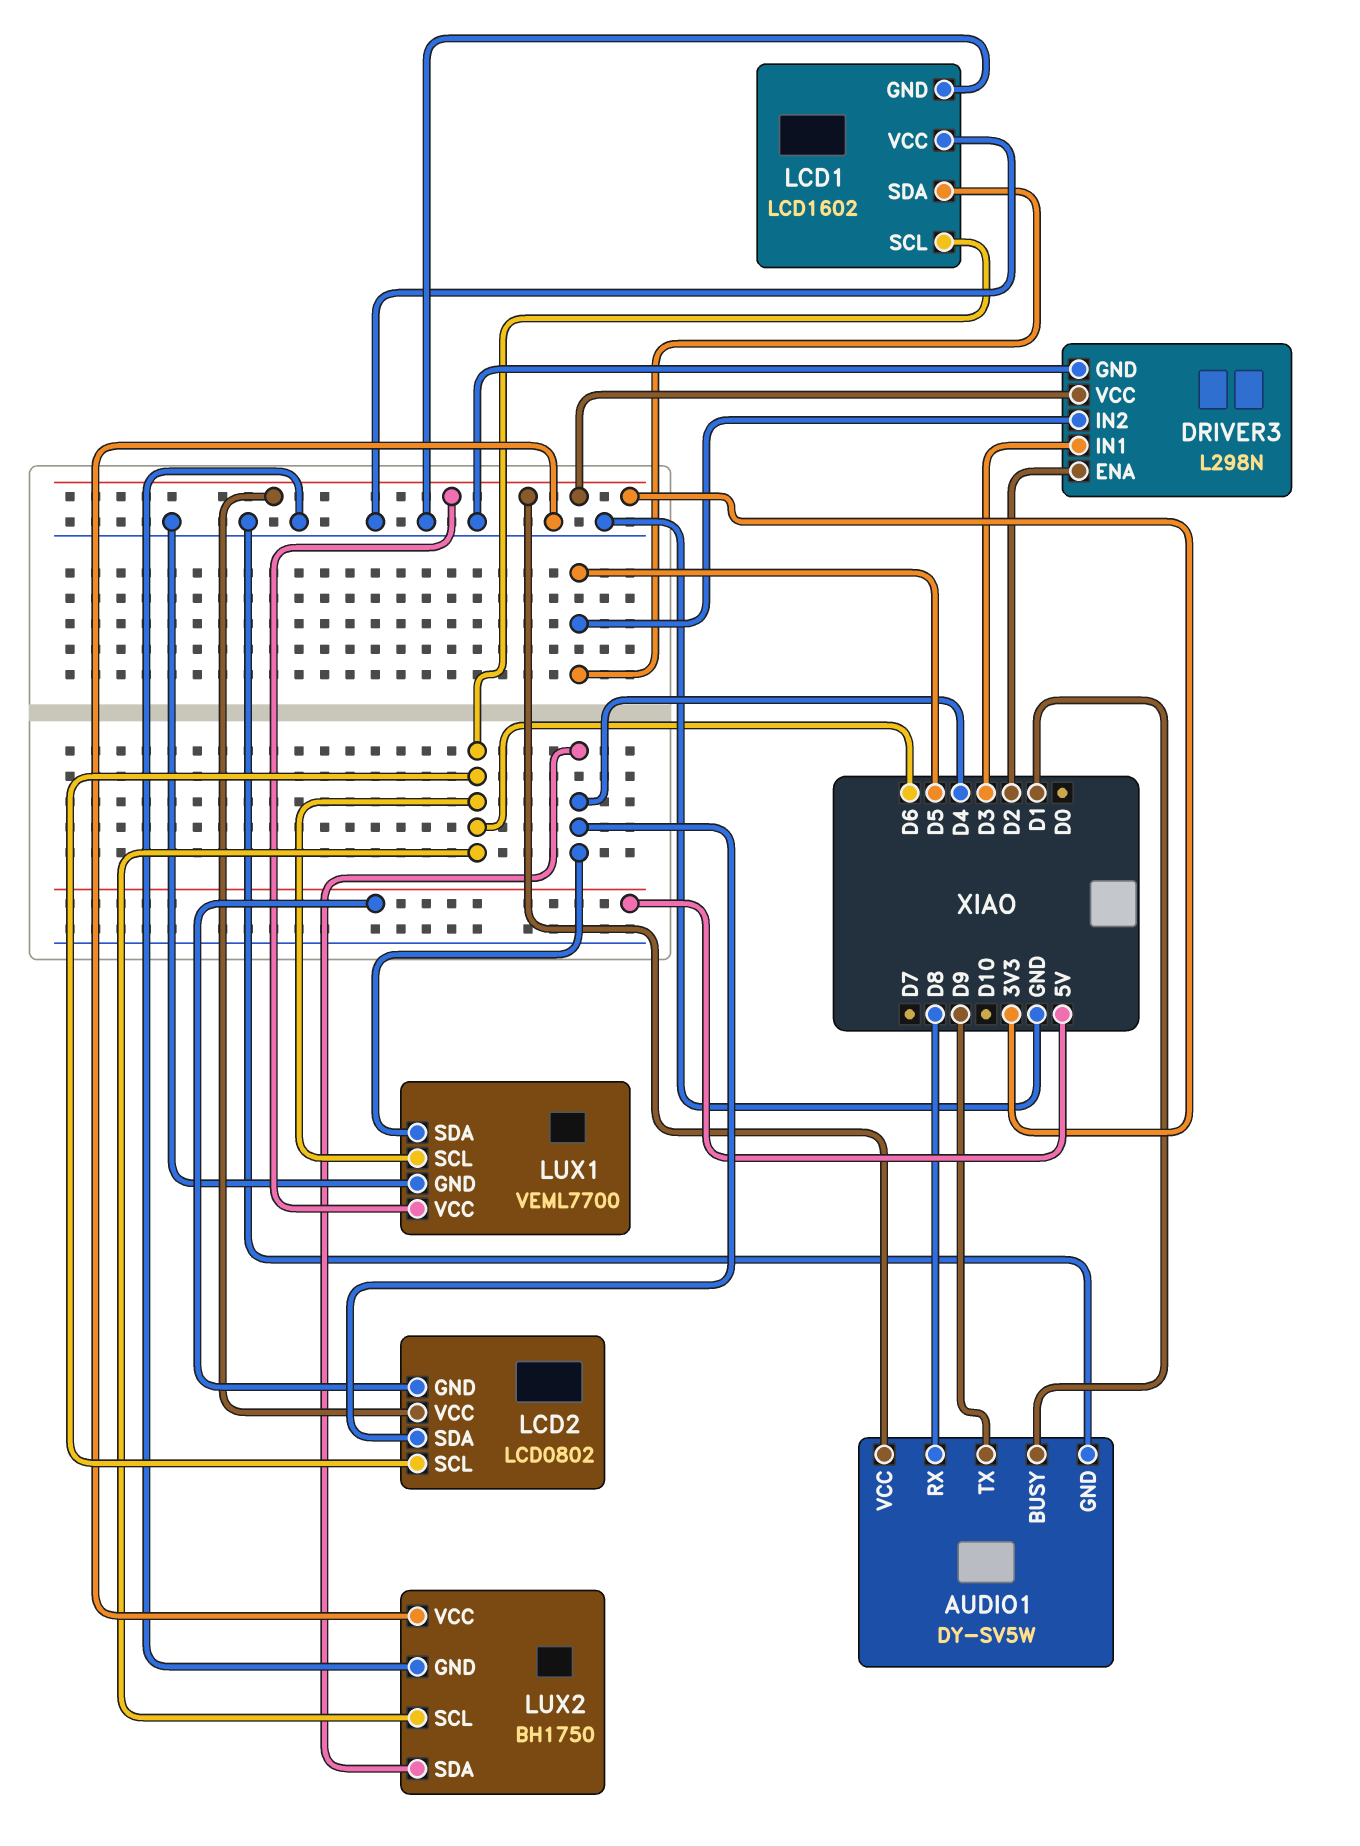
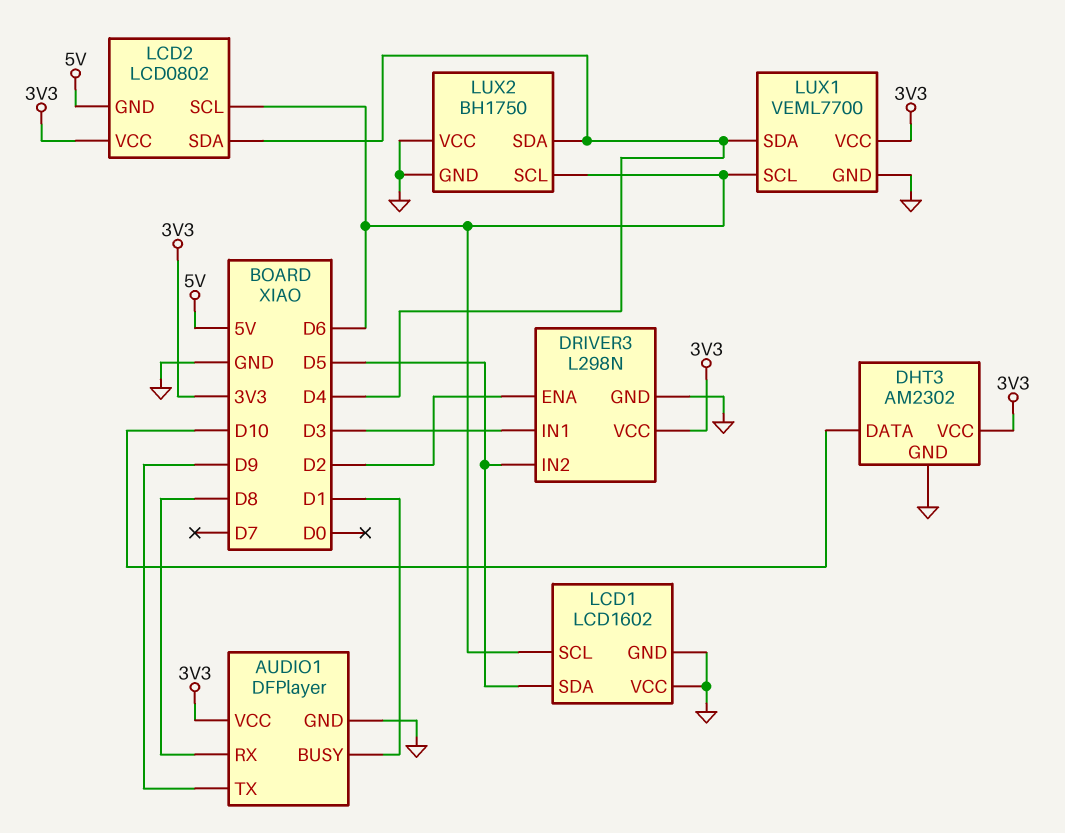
AUDIO1: DY-SV5W -> DFPlayer
DHT3: none -> AM2302
DHT3 pin DATA: none -> D10
DHT3 pin GND: none -> GND
DHT3 pin VCC: none -> 3V3

